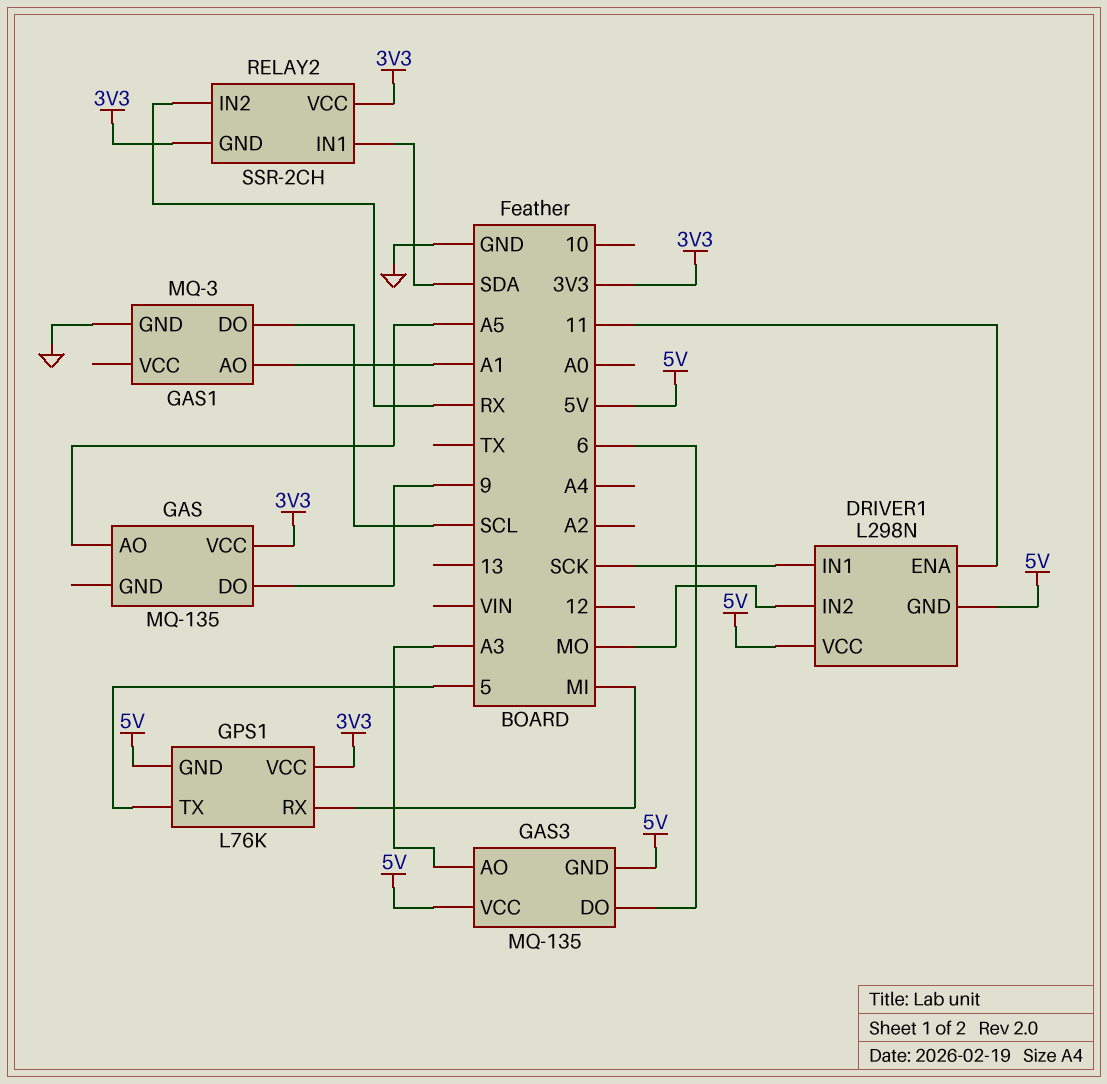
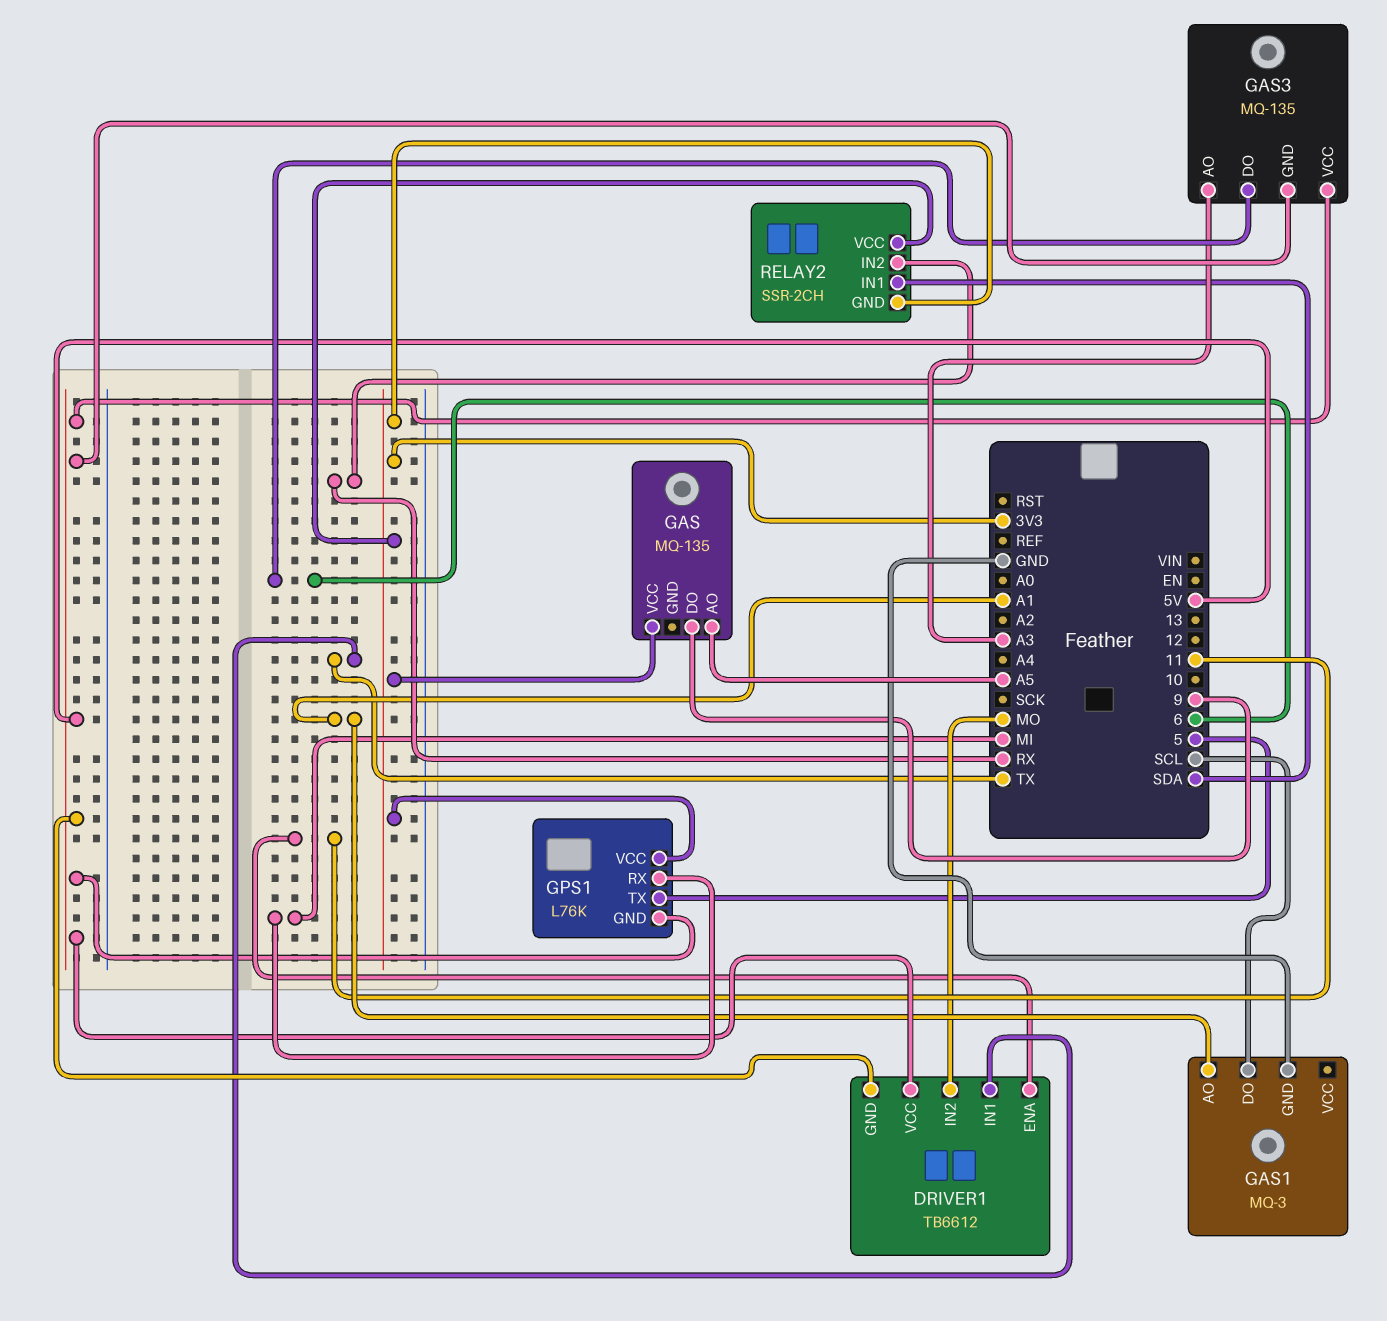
DRIVER1: L298N -> TB6612
DRIVER1 pin IN1: SCK -> TX

